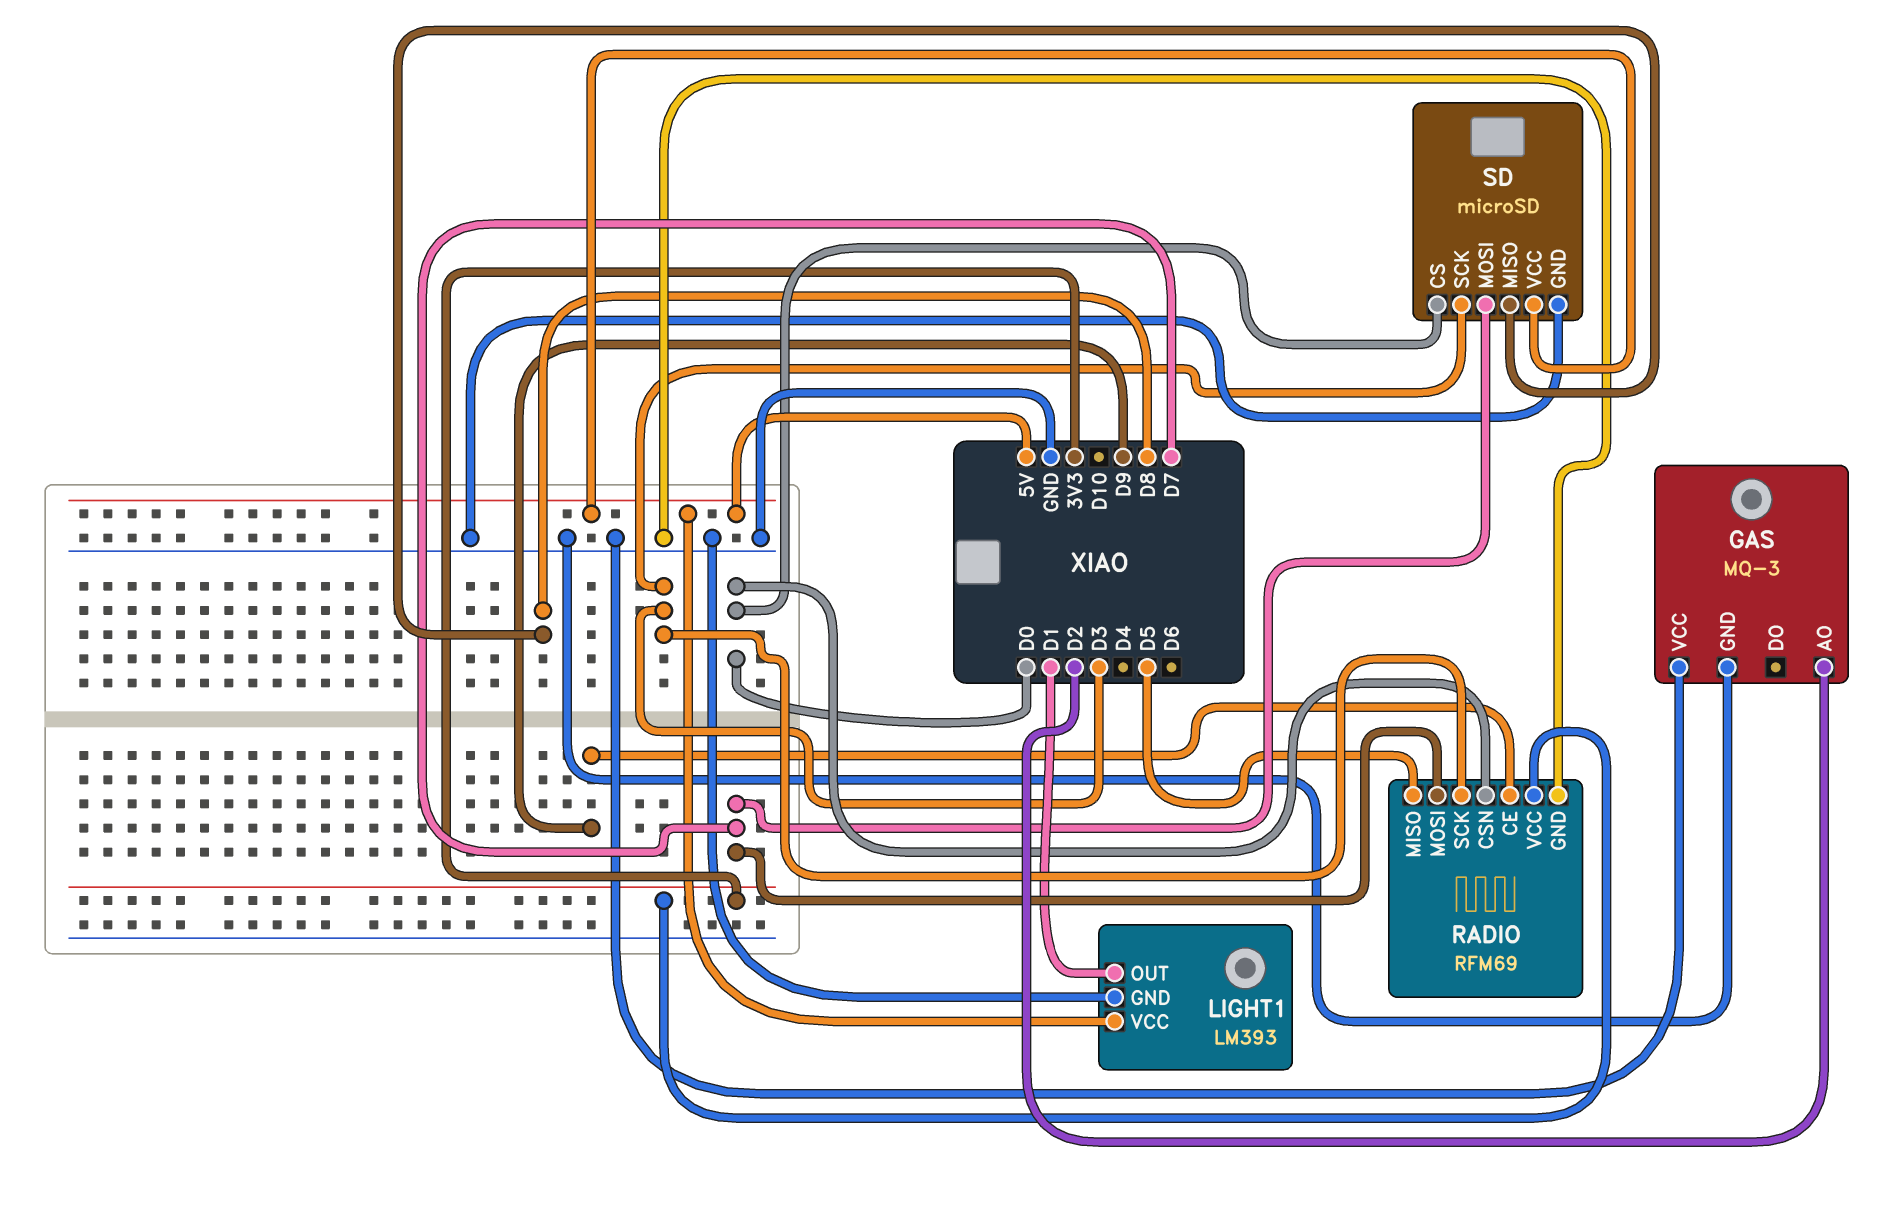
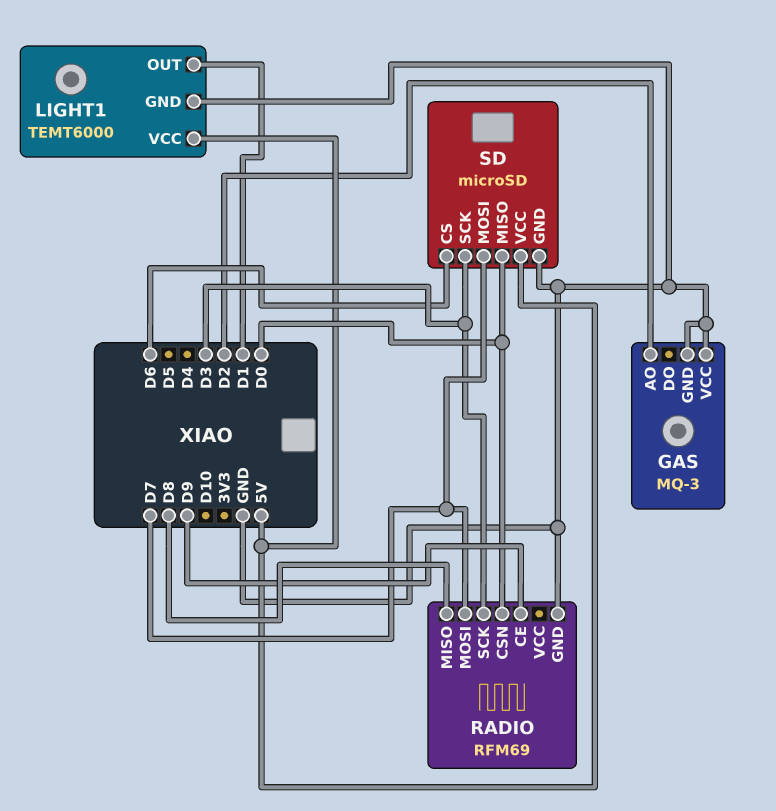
LIGHT1: LM393 -> TEMT6000
RADIO pin MISO: D5 -> D8
RADIO pin VCC: 3V3 -> none
SD pin CS: D0 -> D6
SD pin MISO: D8 -> D0

